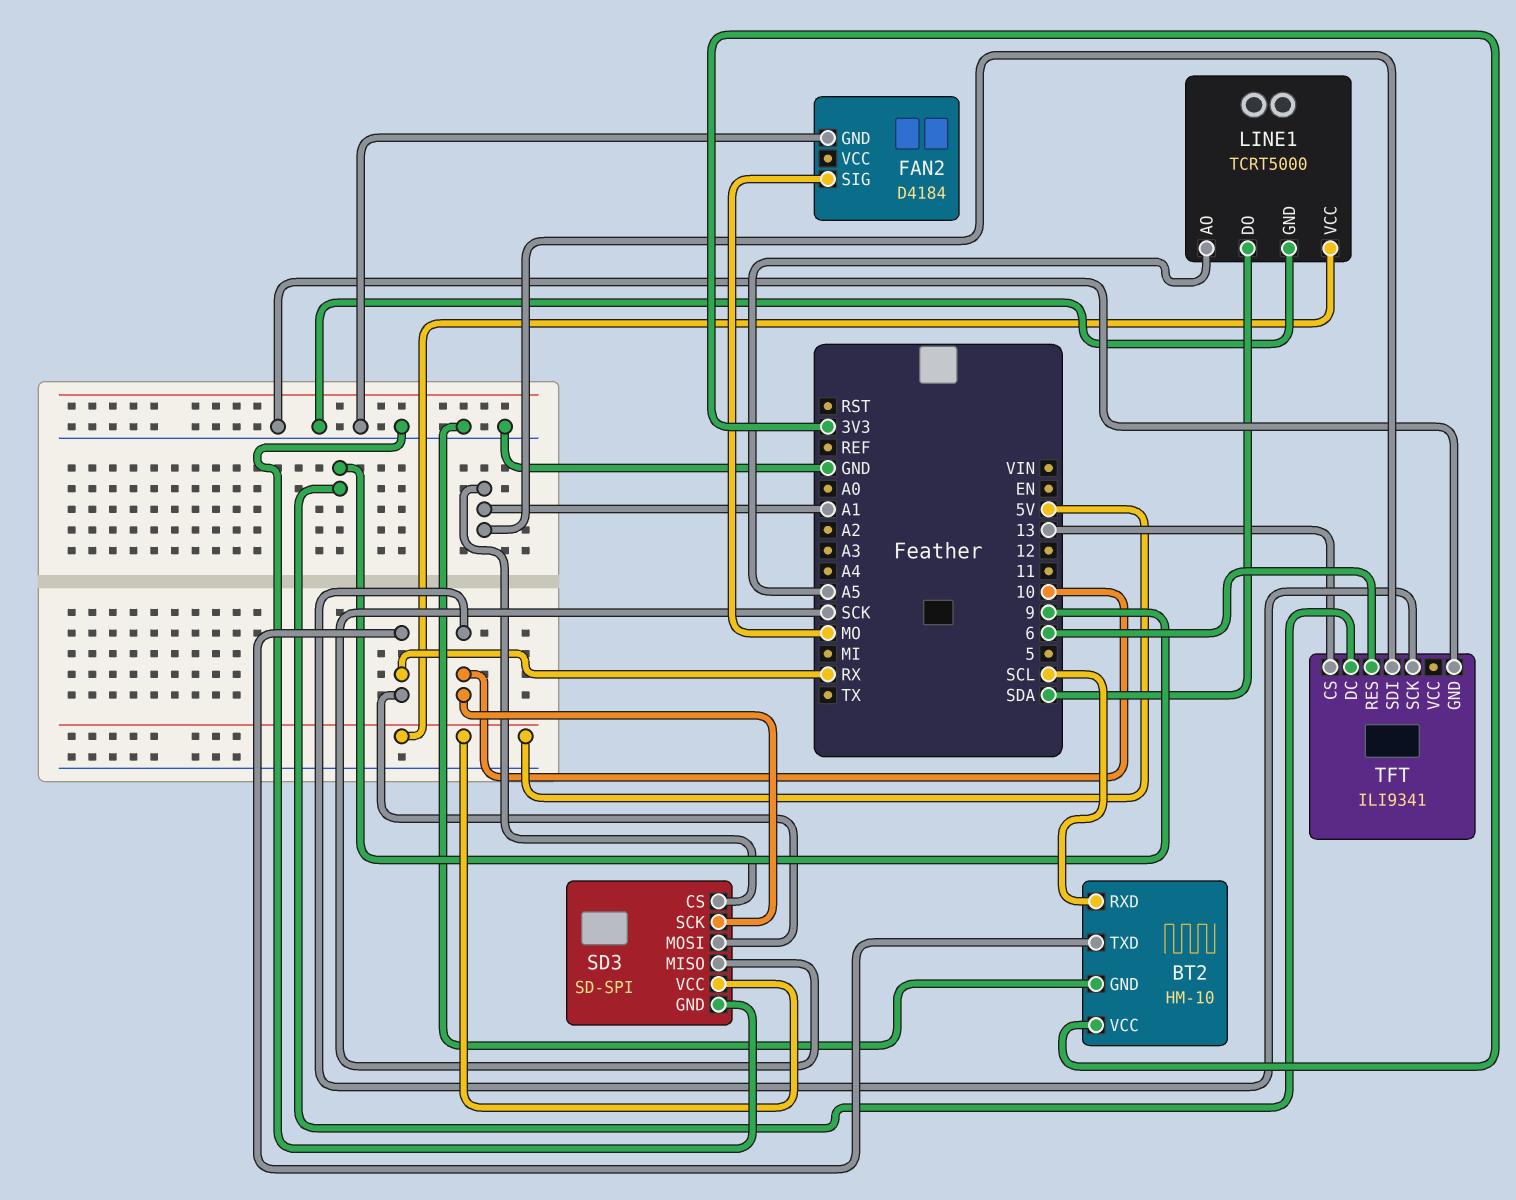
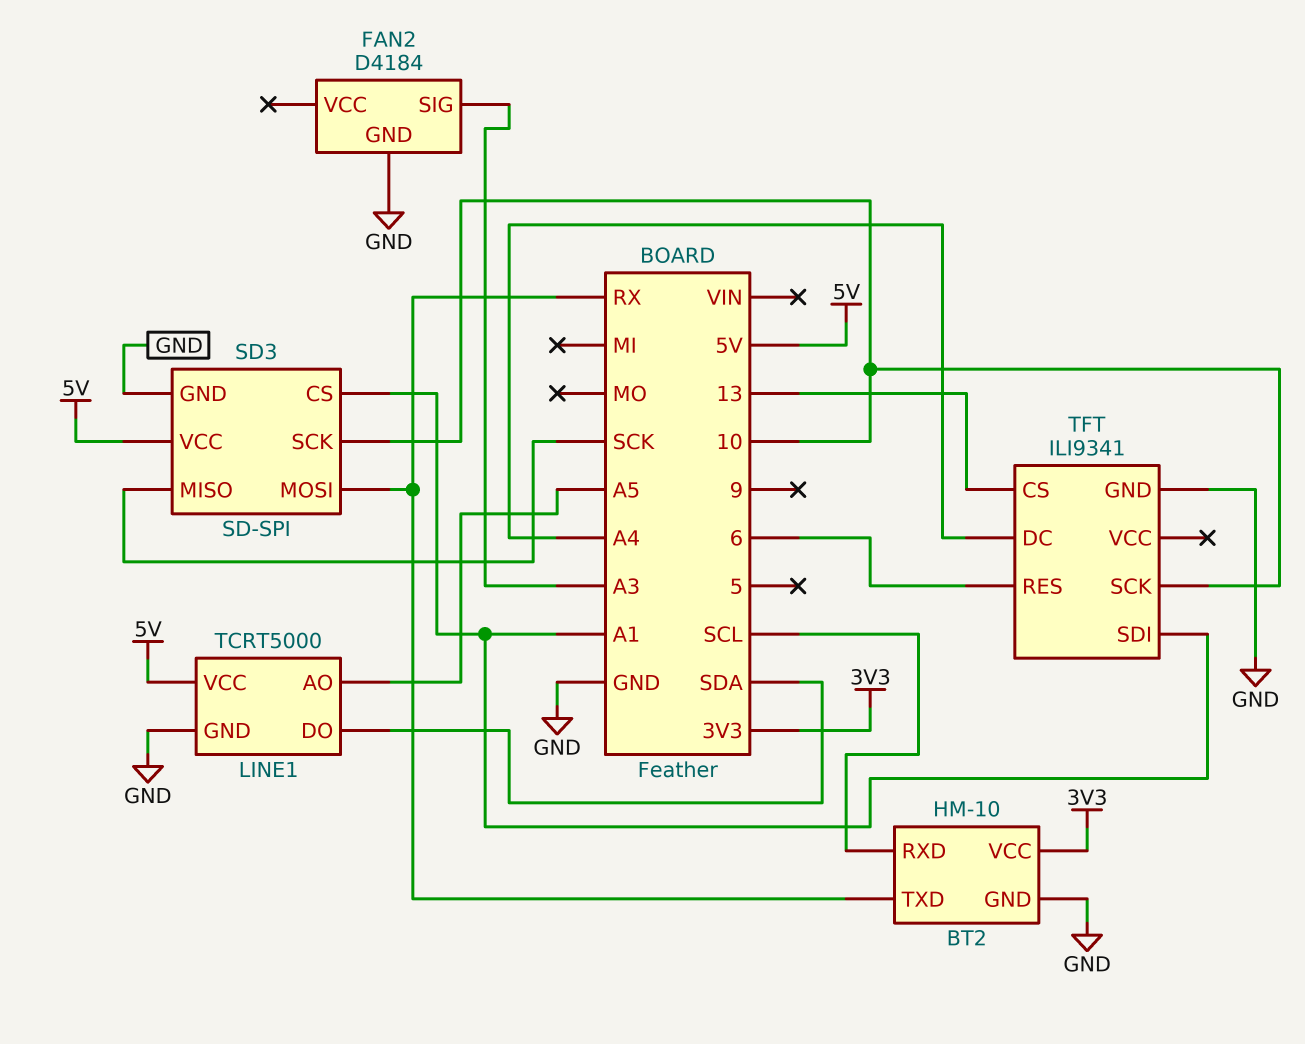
FAN2 pin SIG: MO -> A3
TFT pin DC: 9 -> A4

